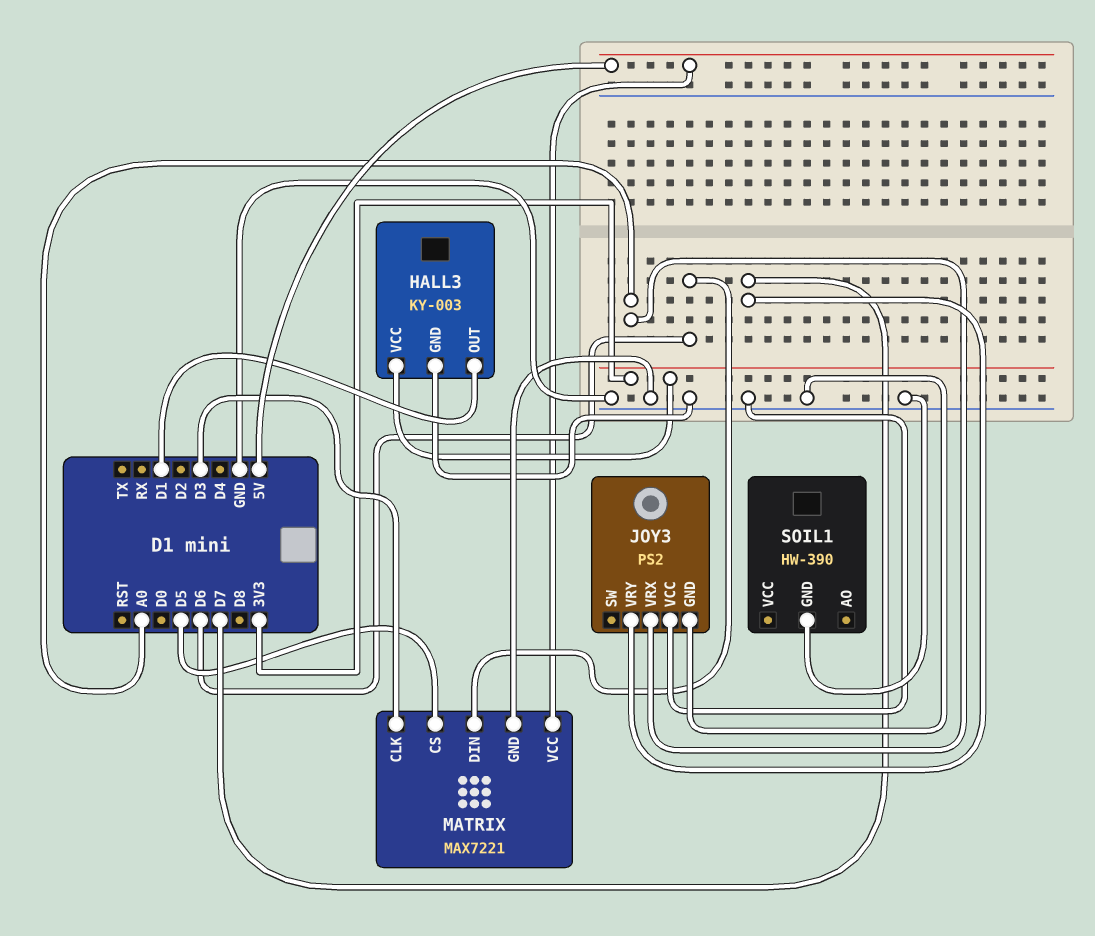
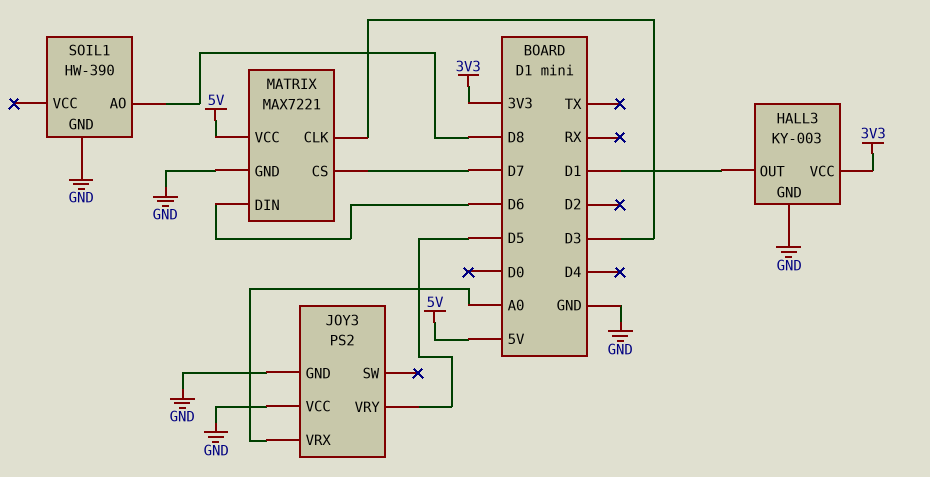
JOY3 pin VRY: D7 -> D5
MATRIX pin CS: D5 -> D7
SOIL1 pin AO: none -> D8

